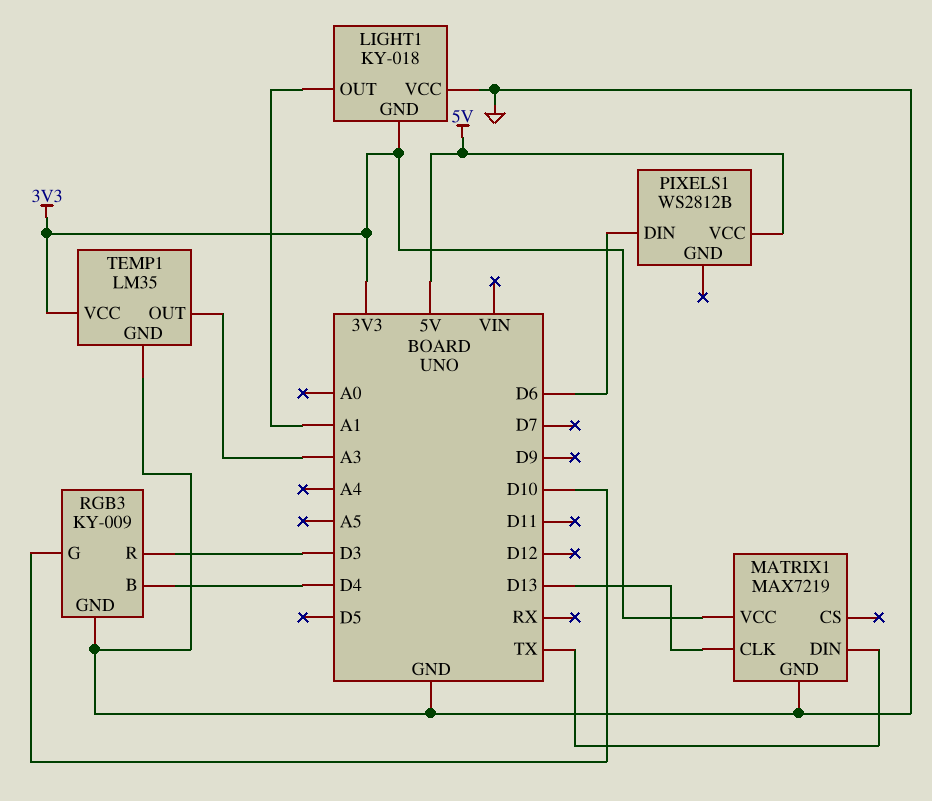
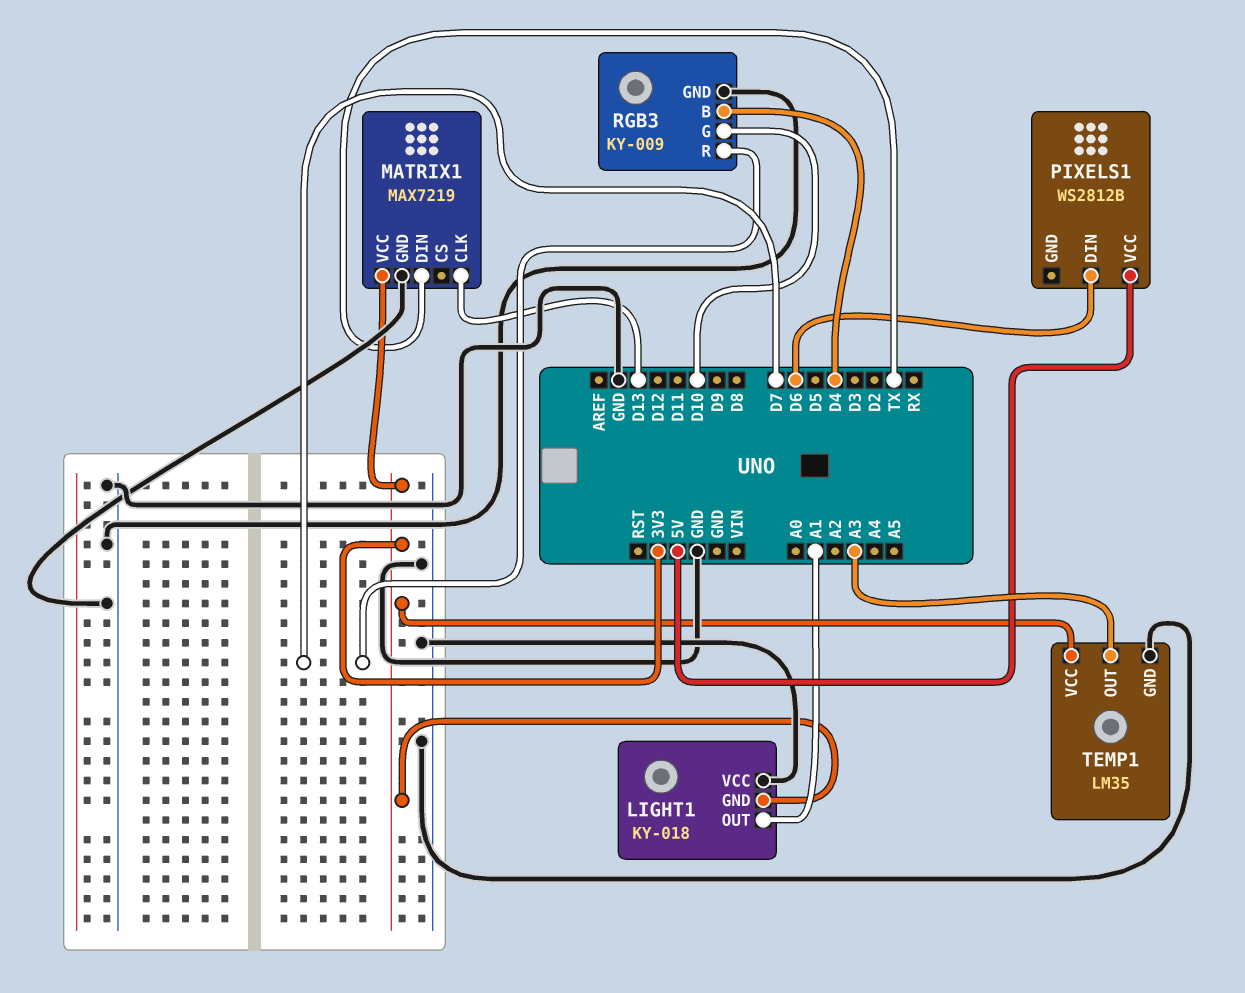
RGB3 pin R: D3 -> D7

